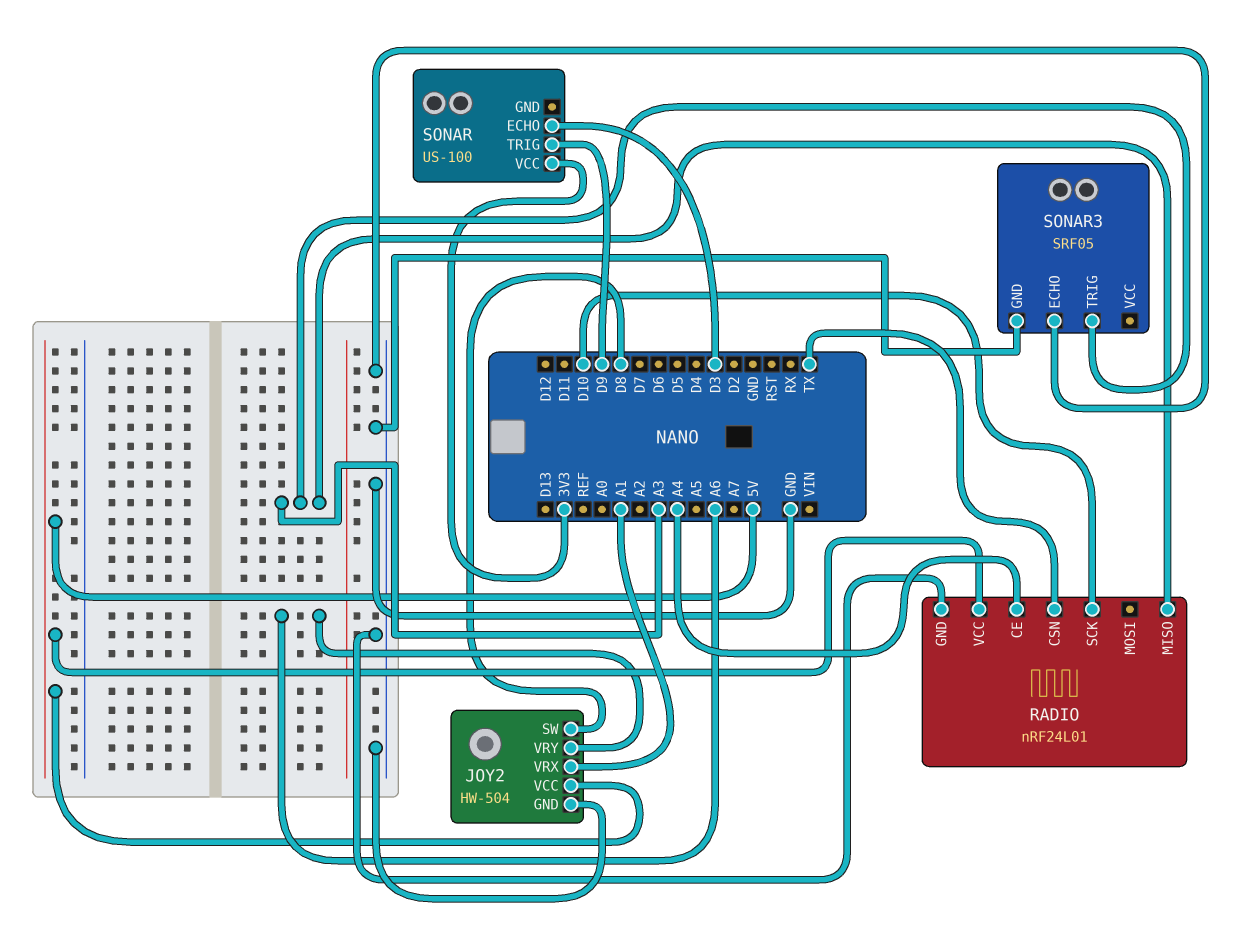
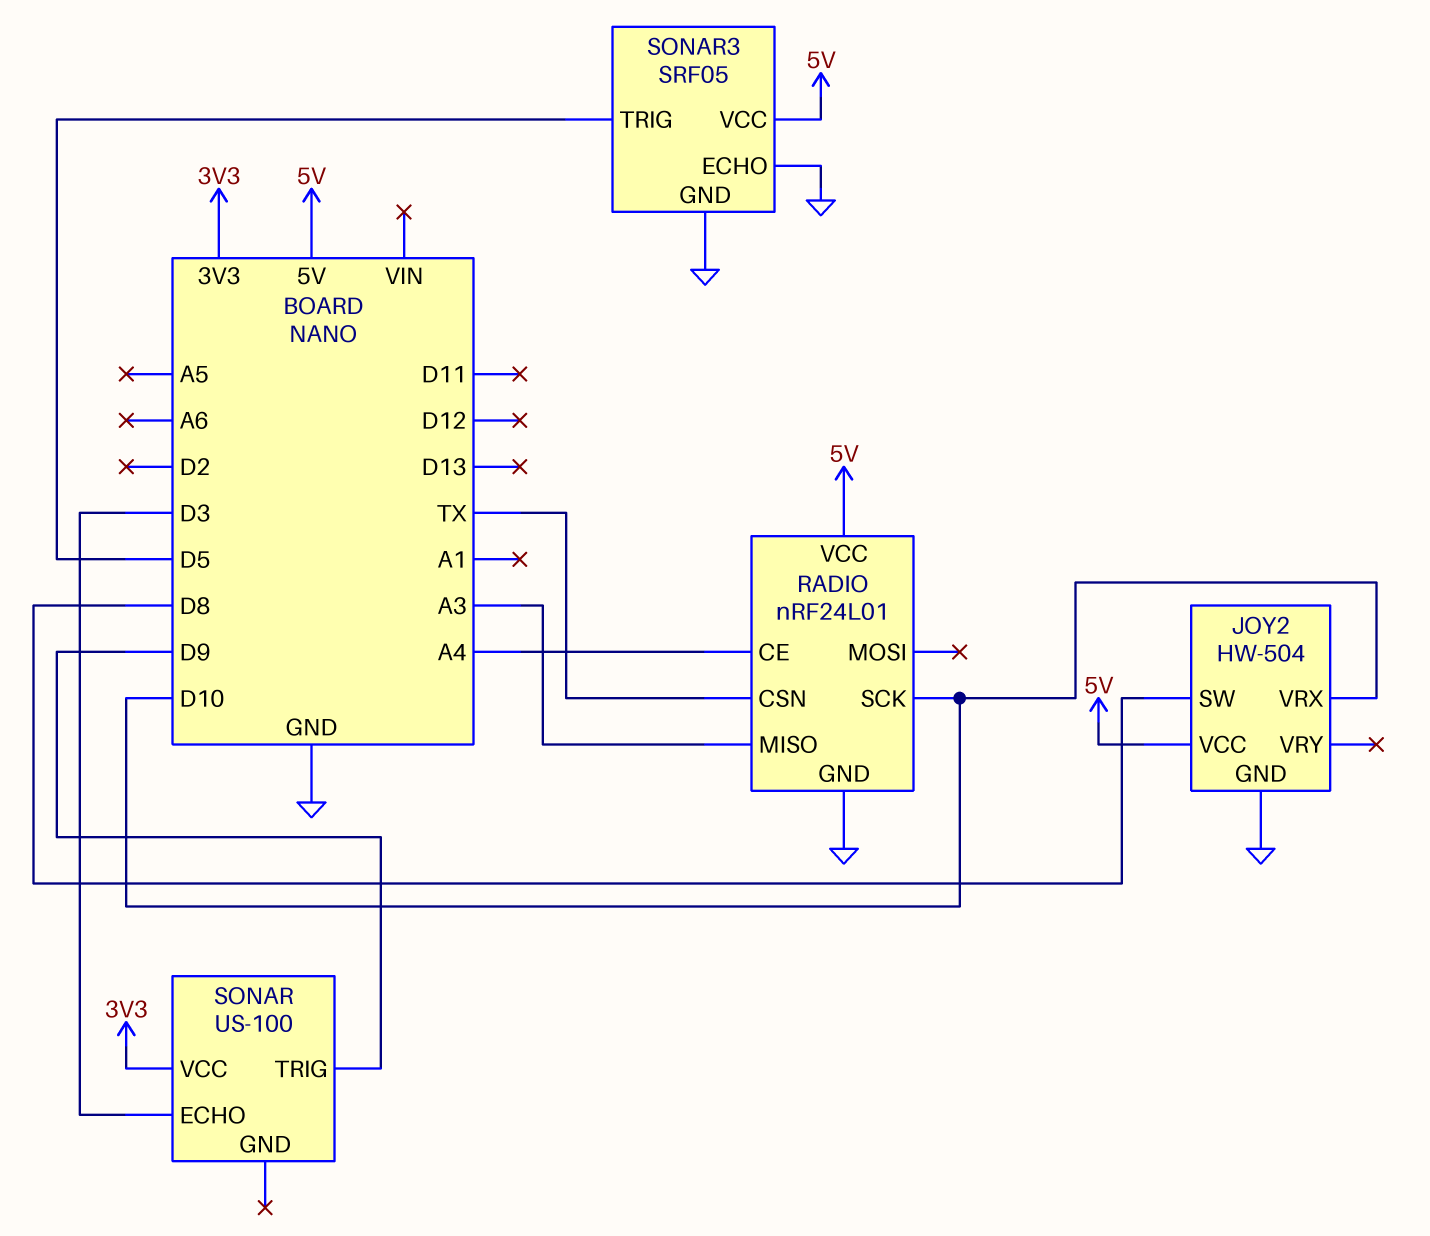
JOY2 pin VRX: A1 -> D10
JOY2 pin VRY: A6 -> none
SONAR3 pin TRIG: A3 -> D5
SONAR3 pin VCC: none -> 5V

